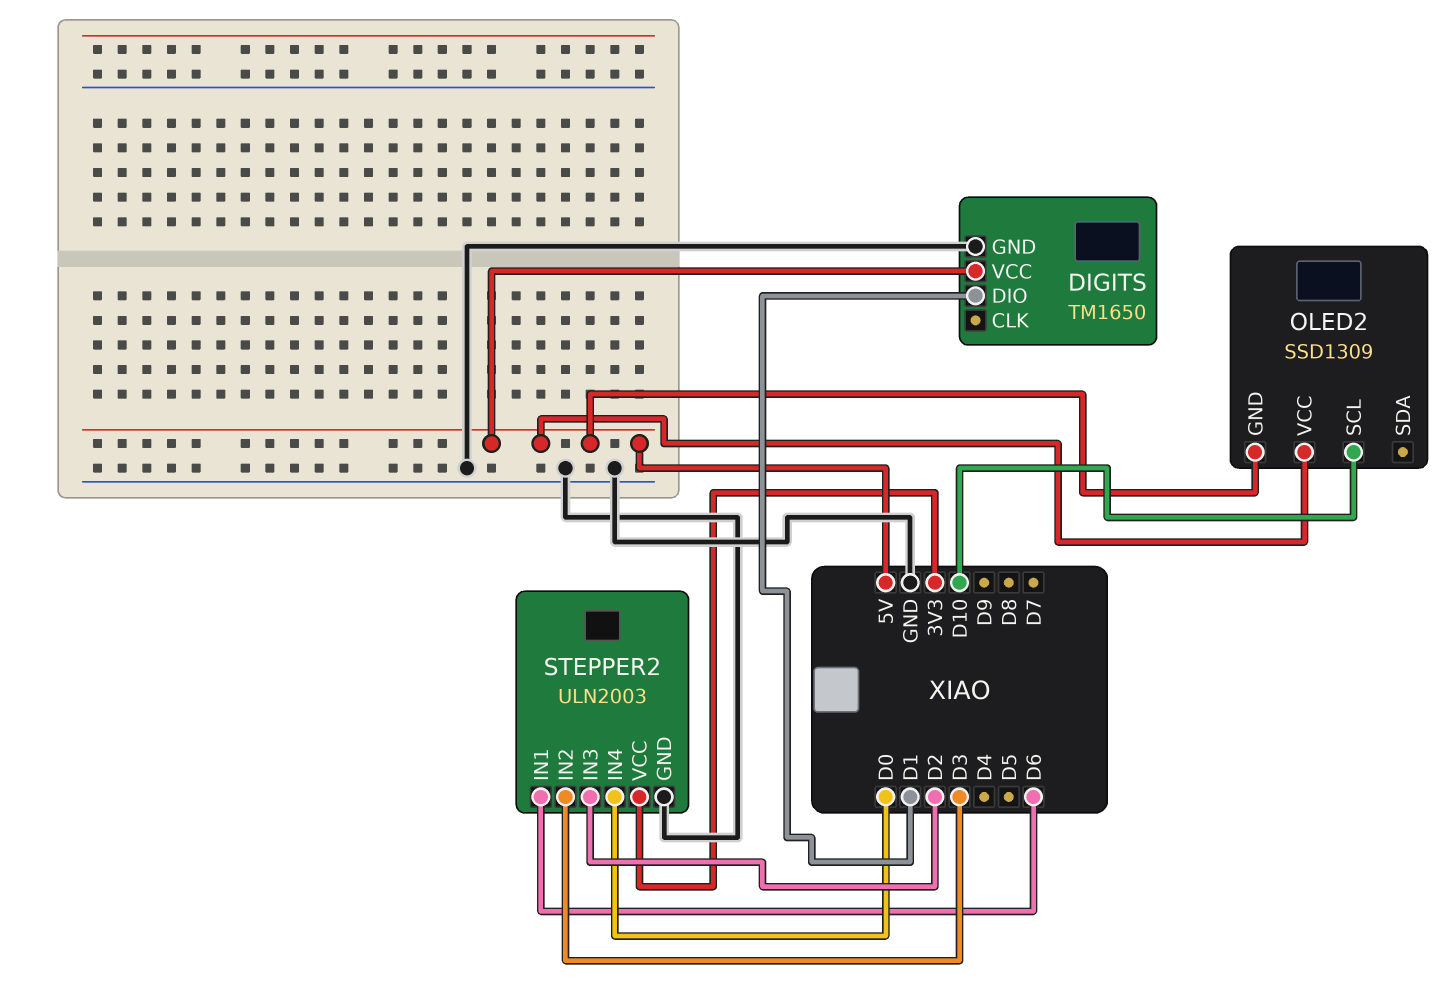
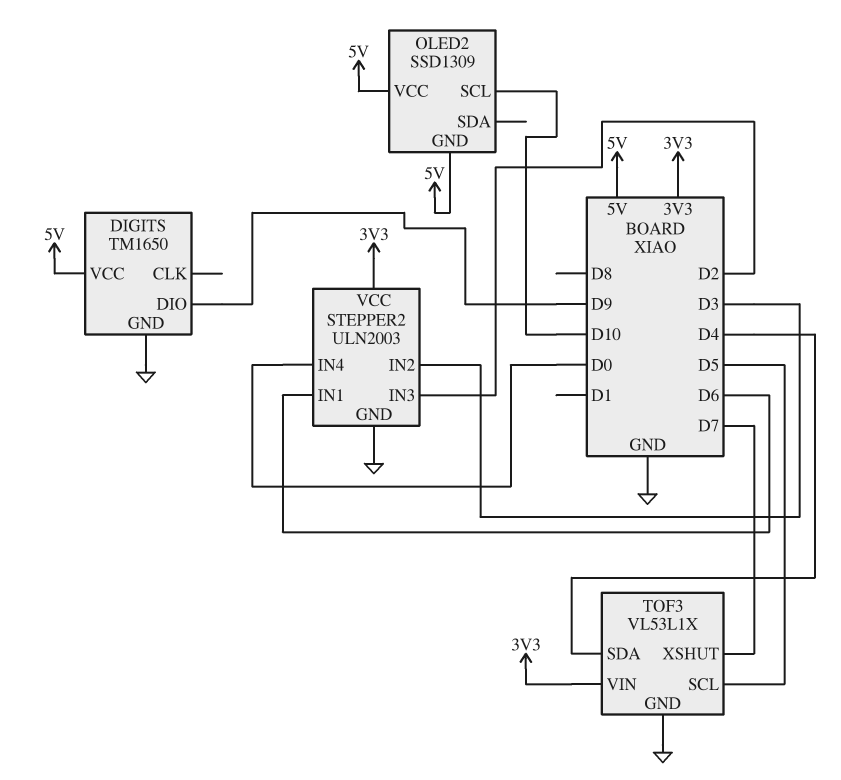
DIGITS pin DIO: D1 -> D9
TOF3: none -> VL53L1X
TOF3 pin GND: none -> GND
TOF3 pin SCL: none -> D5
TOF3 pin SDA: none -> D4
TOF3 pin VIN: none -> 3V3
TOF3 pin XSHUT: none -> D7

